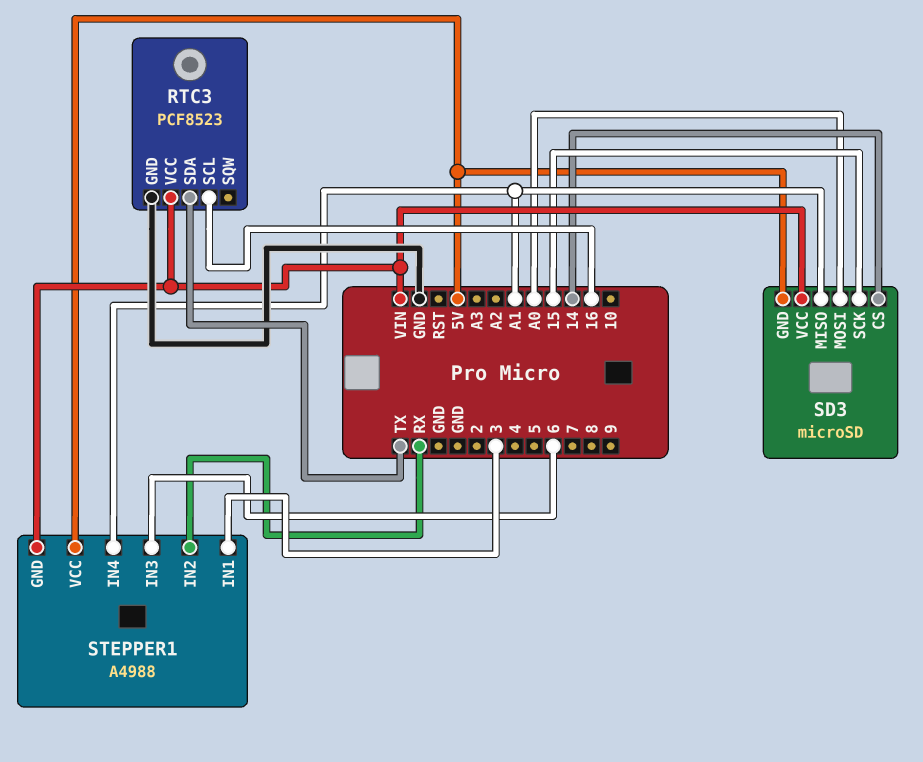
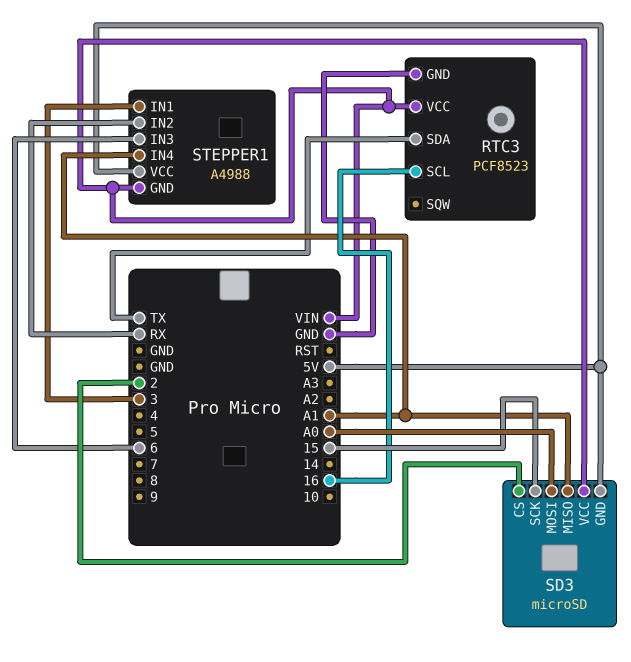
SD3 pin CS: 14 -> 2

